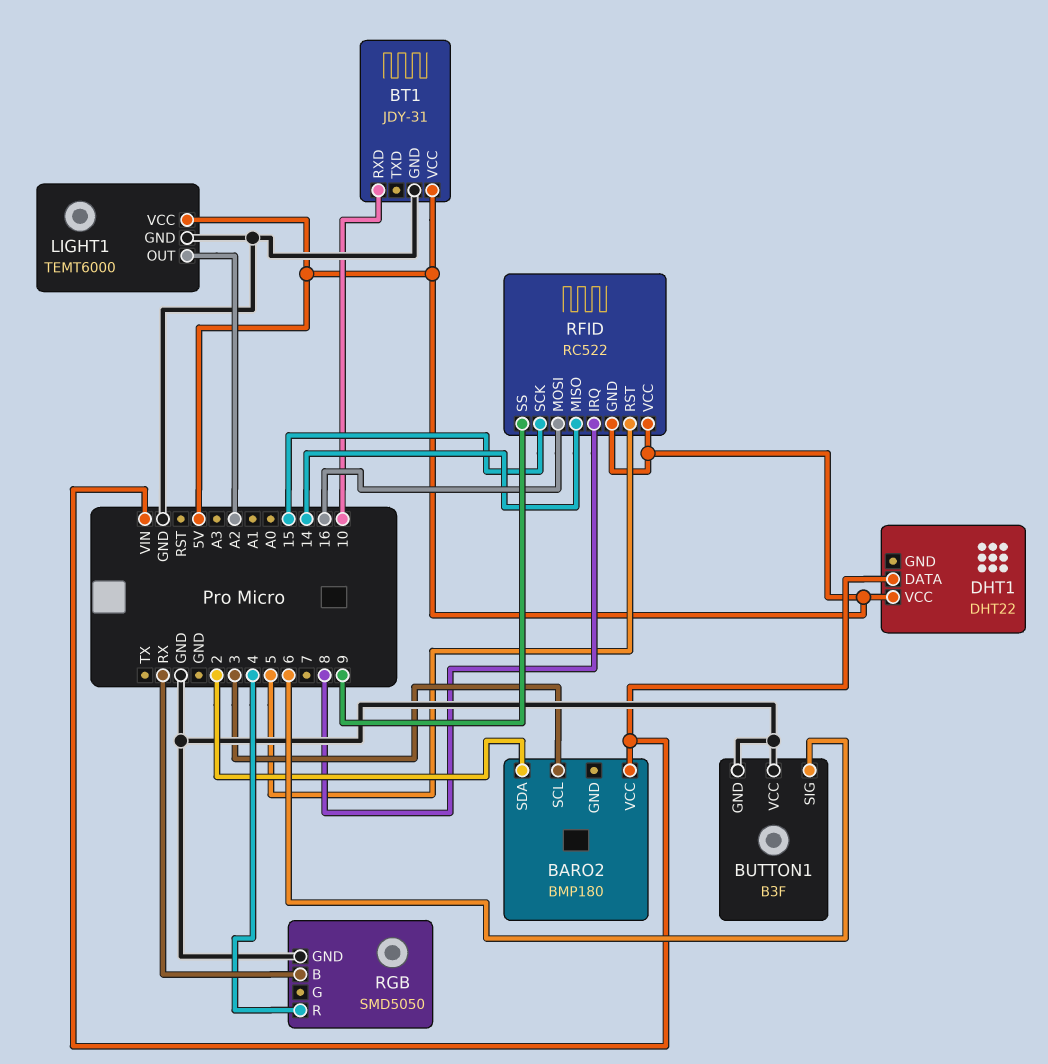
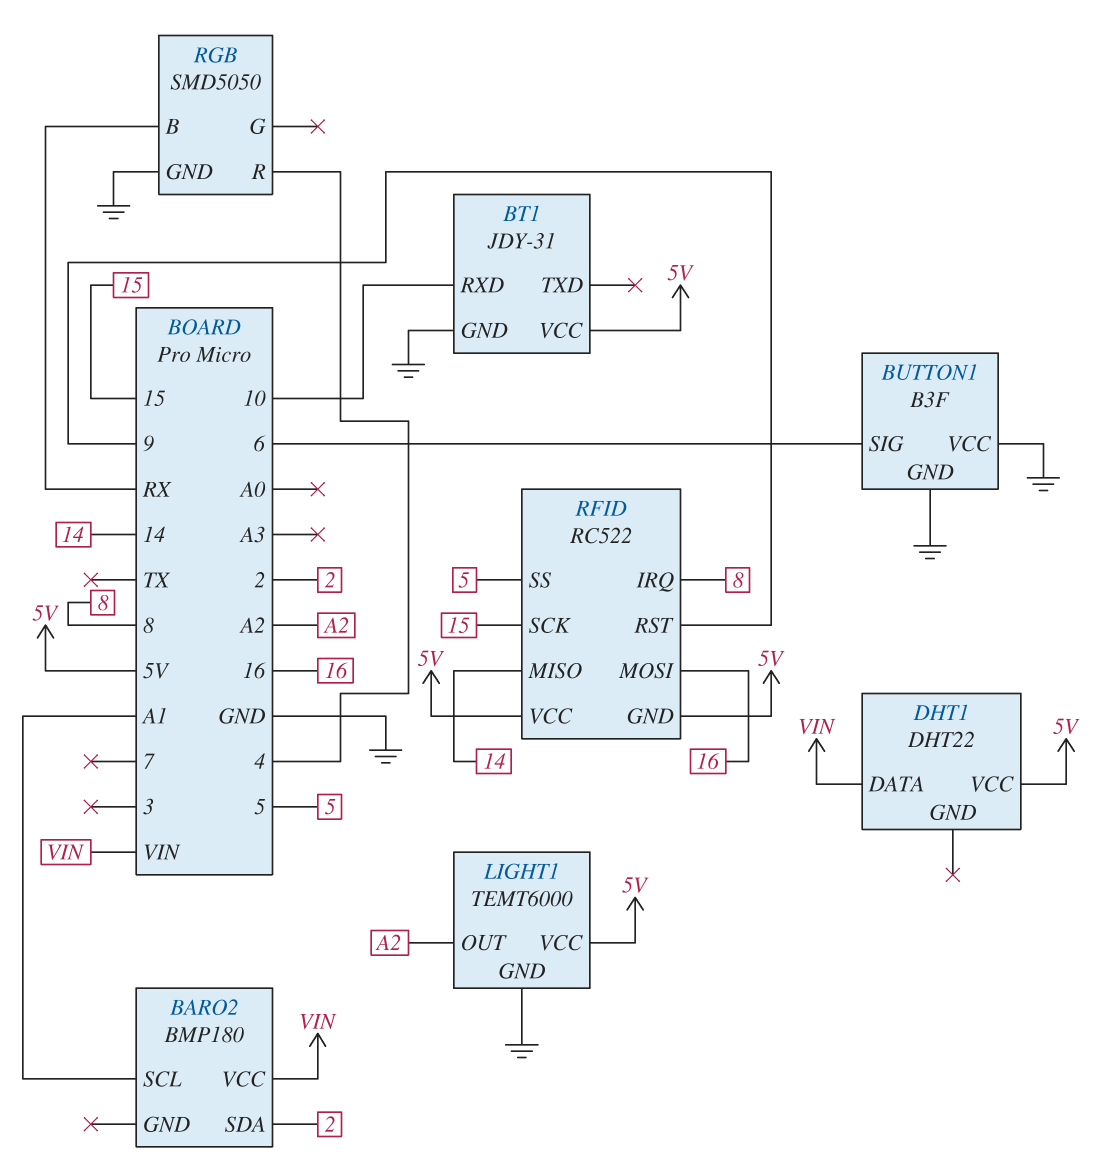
BARO2 pin SCL: 3 -> A1
RFID pin RST: 5 -> 9
RFID pin SS: 9 -> 5

